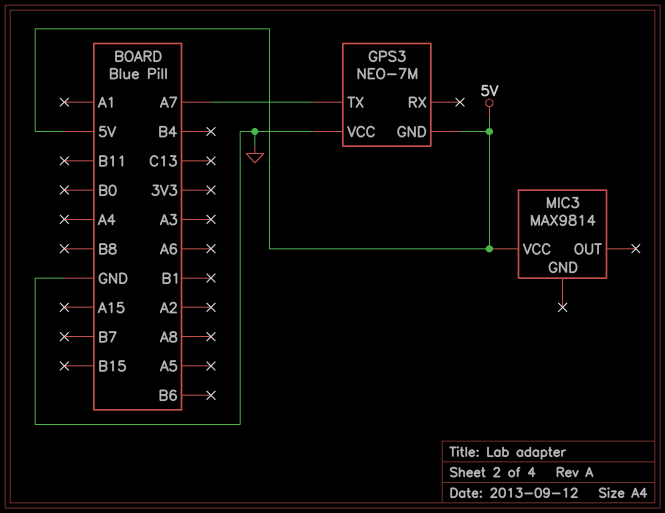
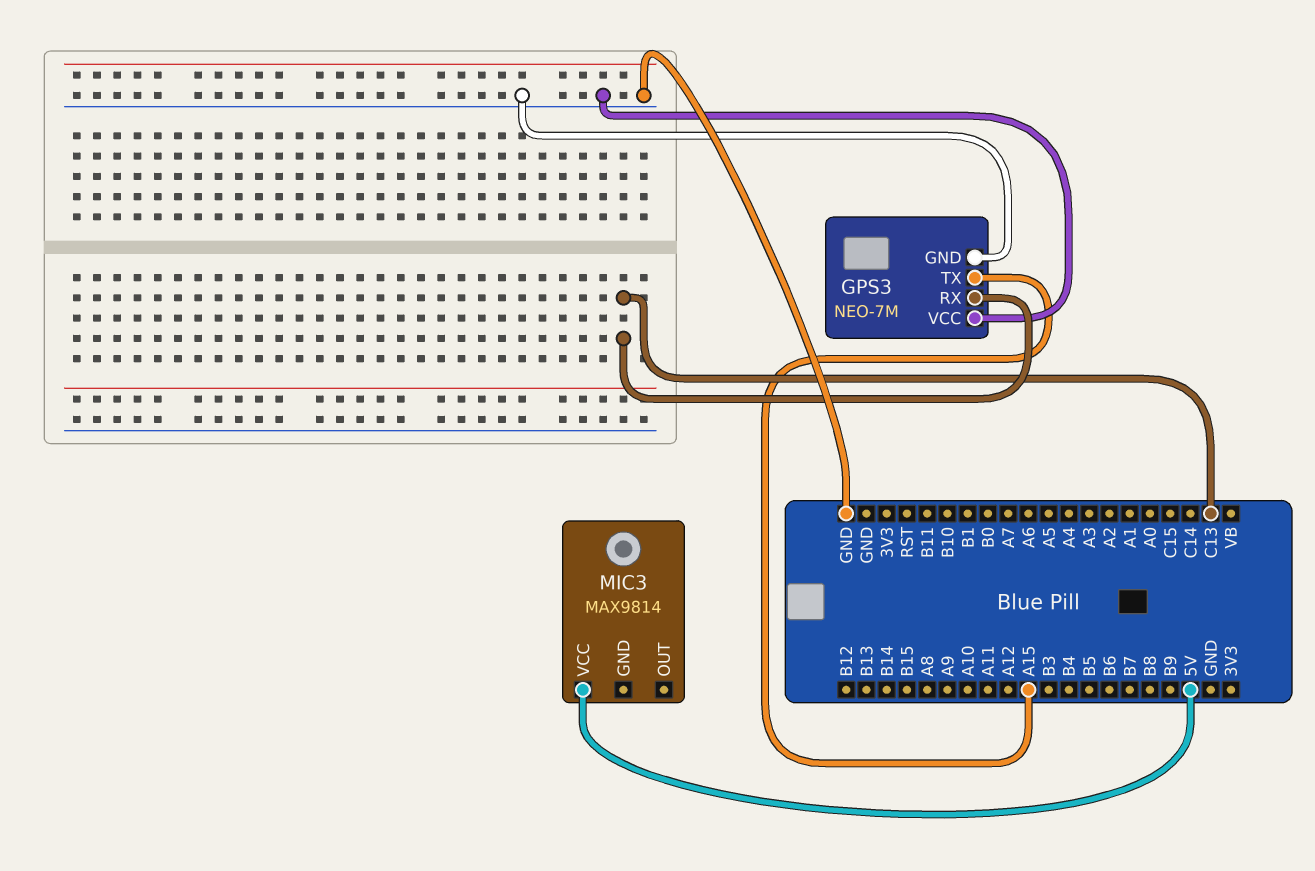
GPS3 pin GND: 5V -> GND
GPS3 pin RX: none -> C13
GPS3 pin TX: A7 -> A15

